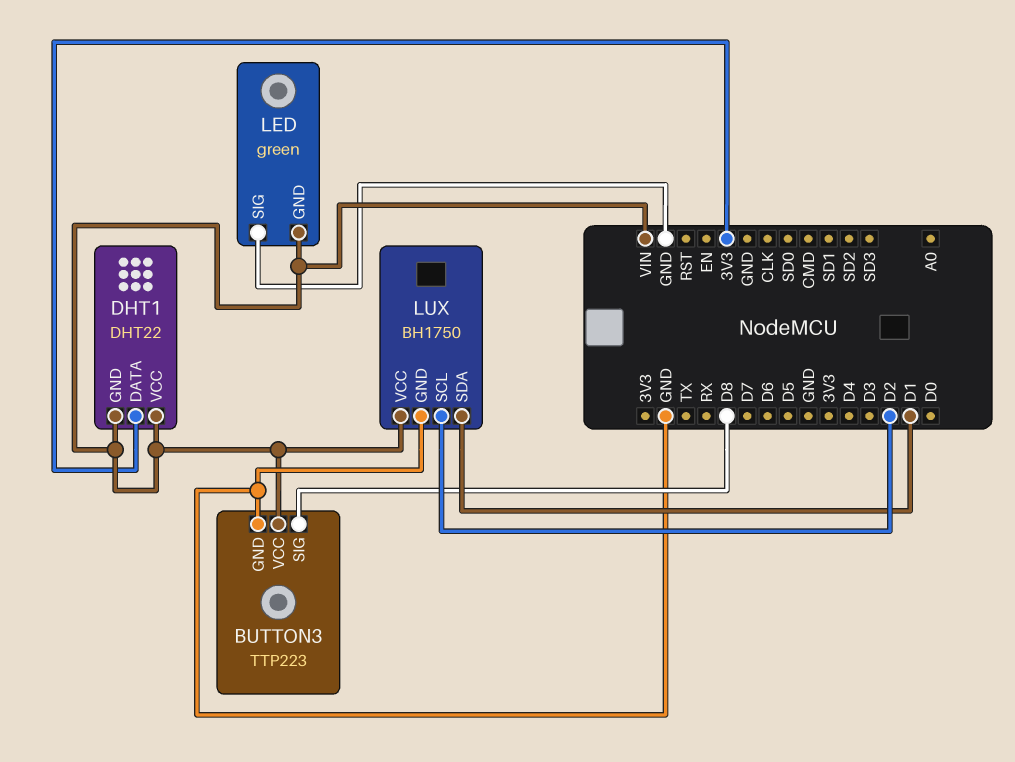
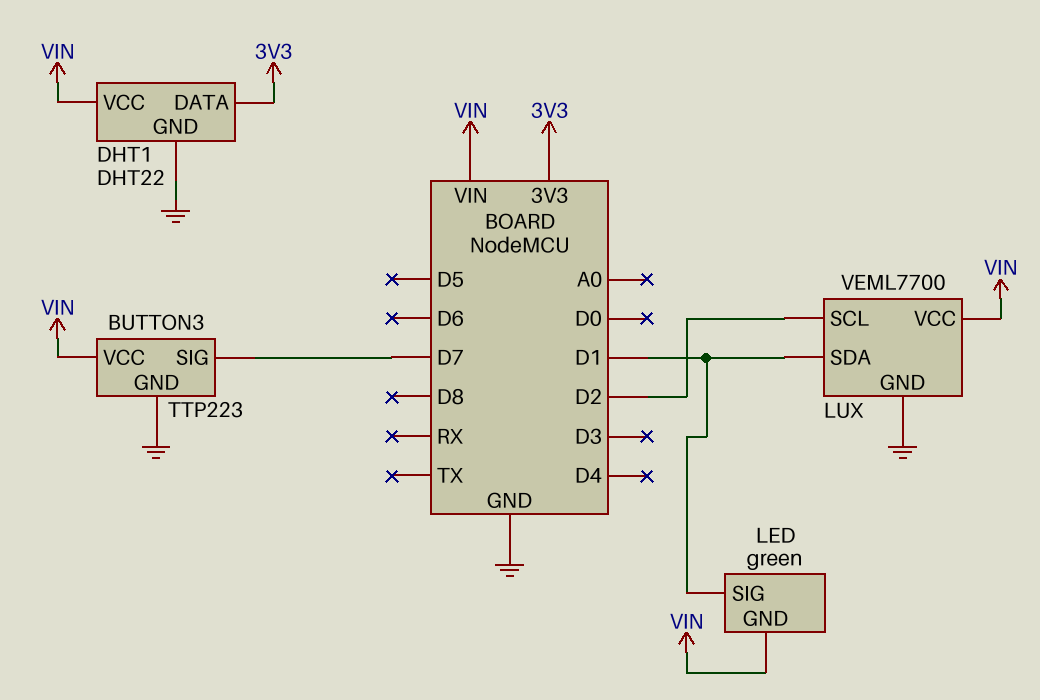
BUTTON3 pin SIG: D8 -> D7
DHT1 pin GND: VIN -> GND
LED pin SIG: GND -> D1
LUX: BH1750 -> VEML7700

